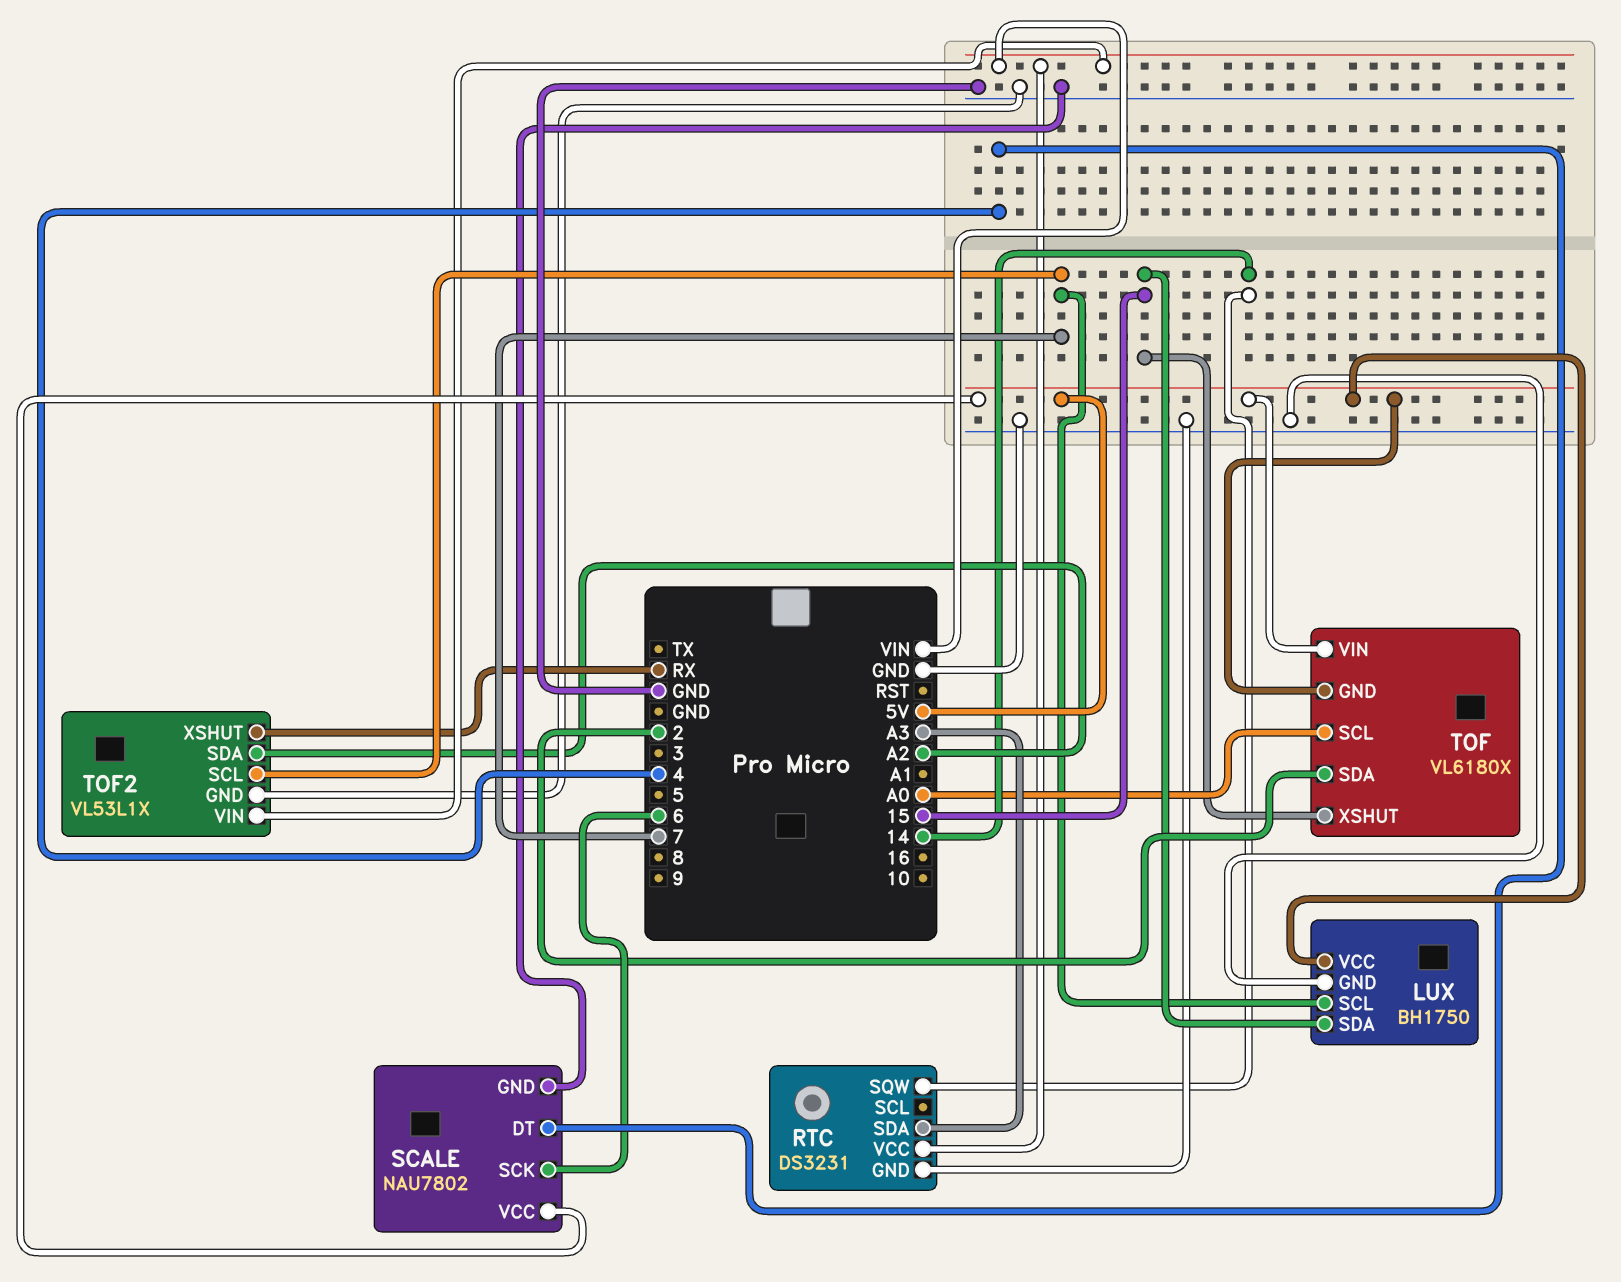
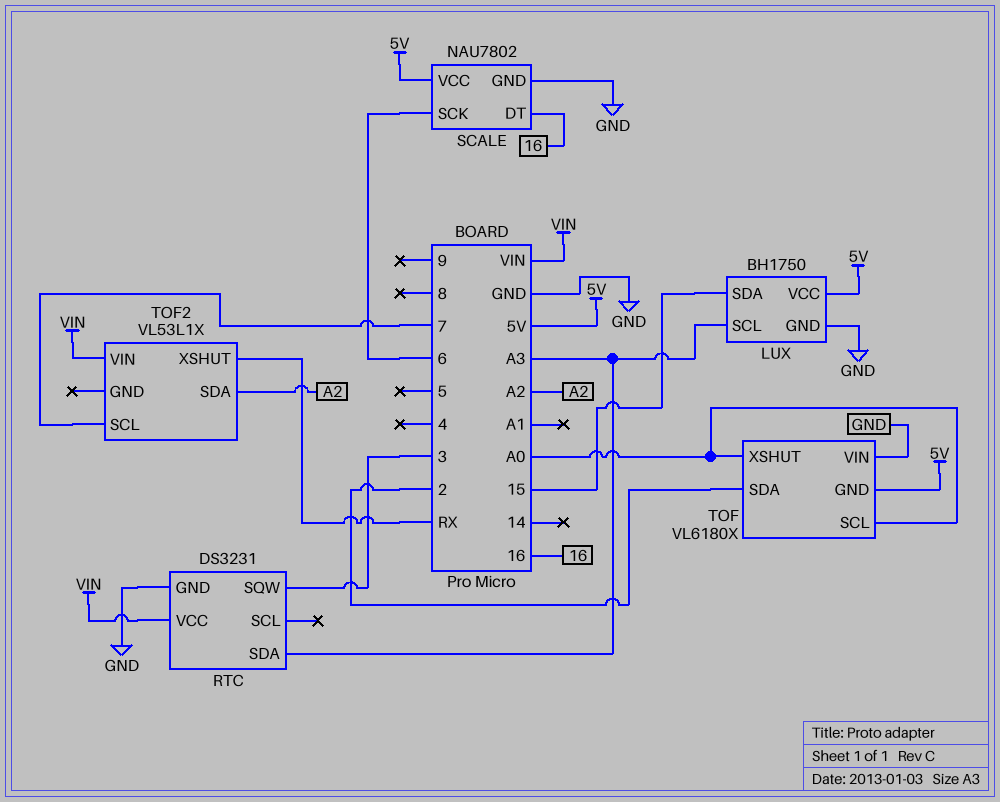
LUX pin SCL: 7 -> A3
RTC pin SQW: 14 -> 3
SCALE pin DT: 4 -> 16
TOF pin VIN: 5V -> GND
TOF pin XSHUT: 15 -> A0
TOF2 pin GND: GND -> none

